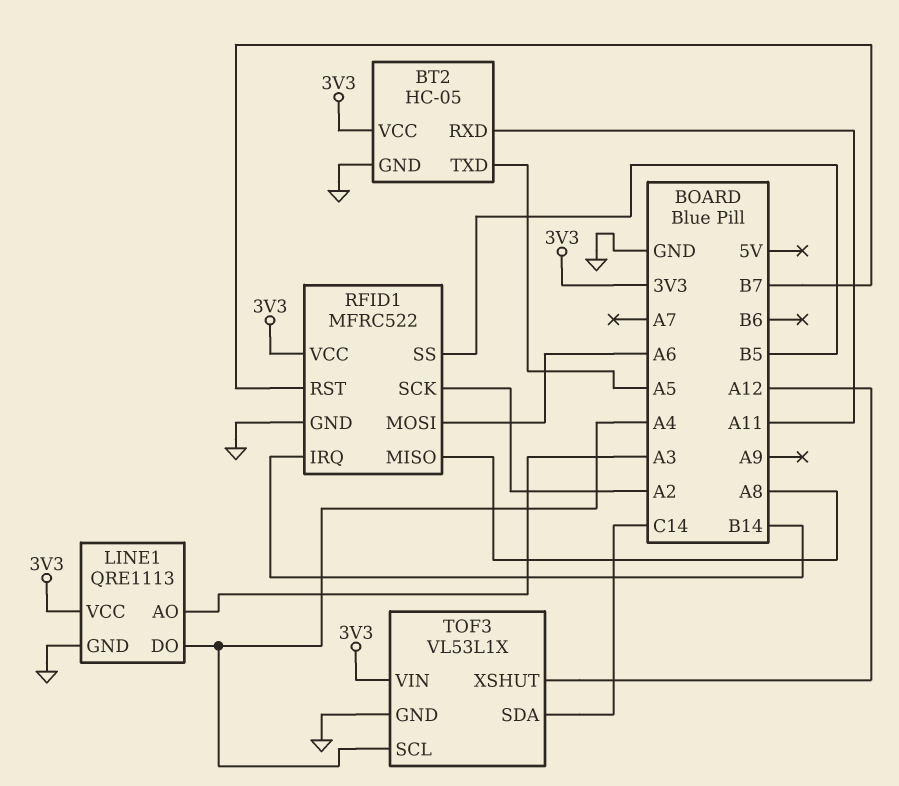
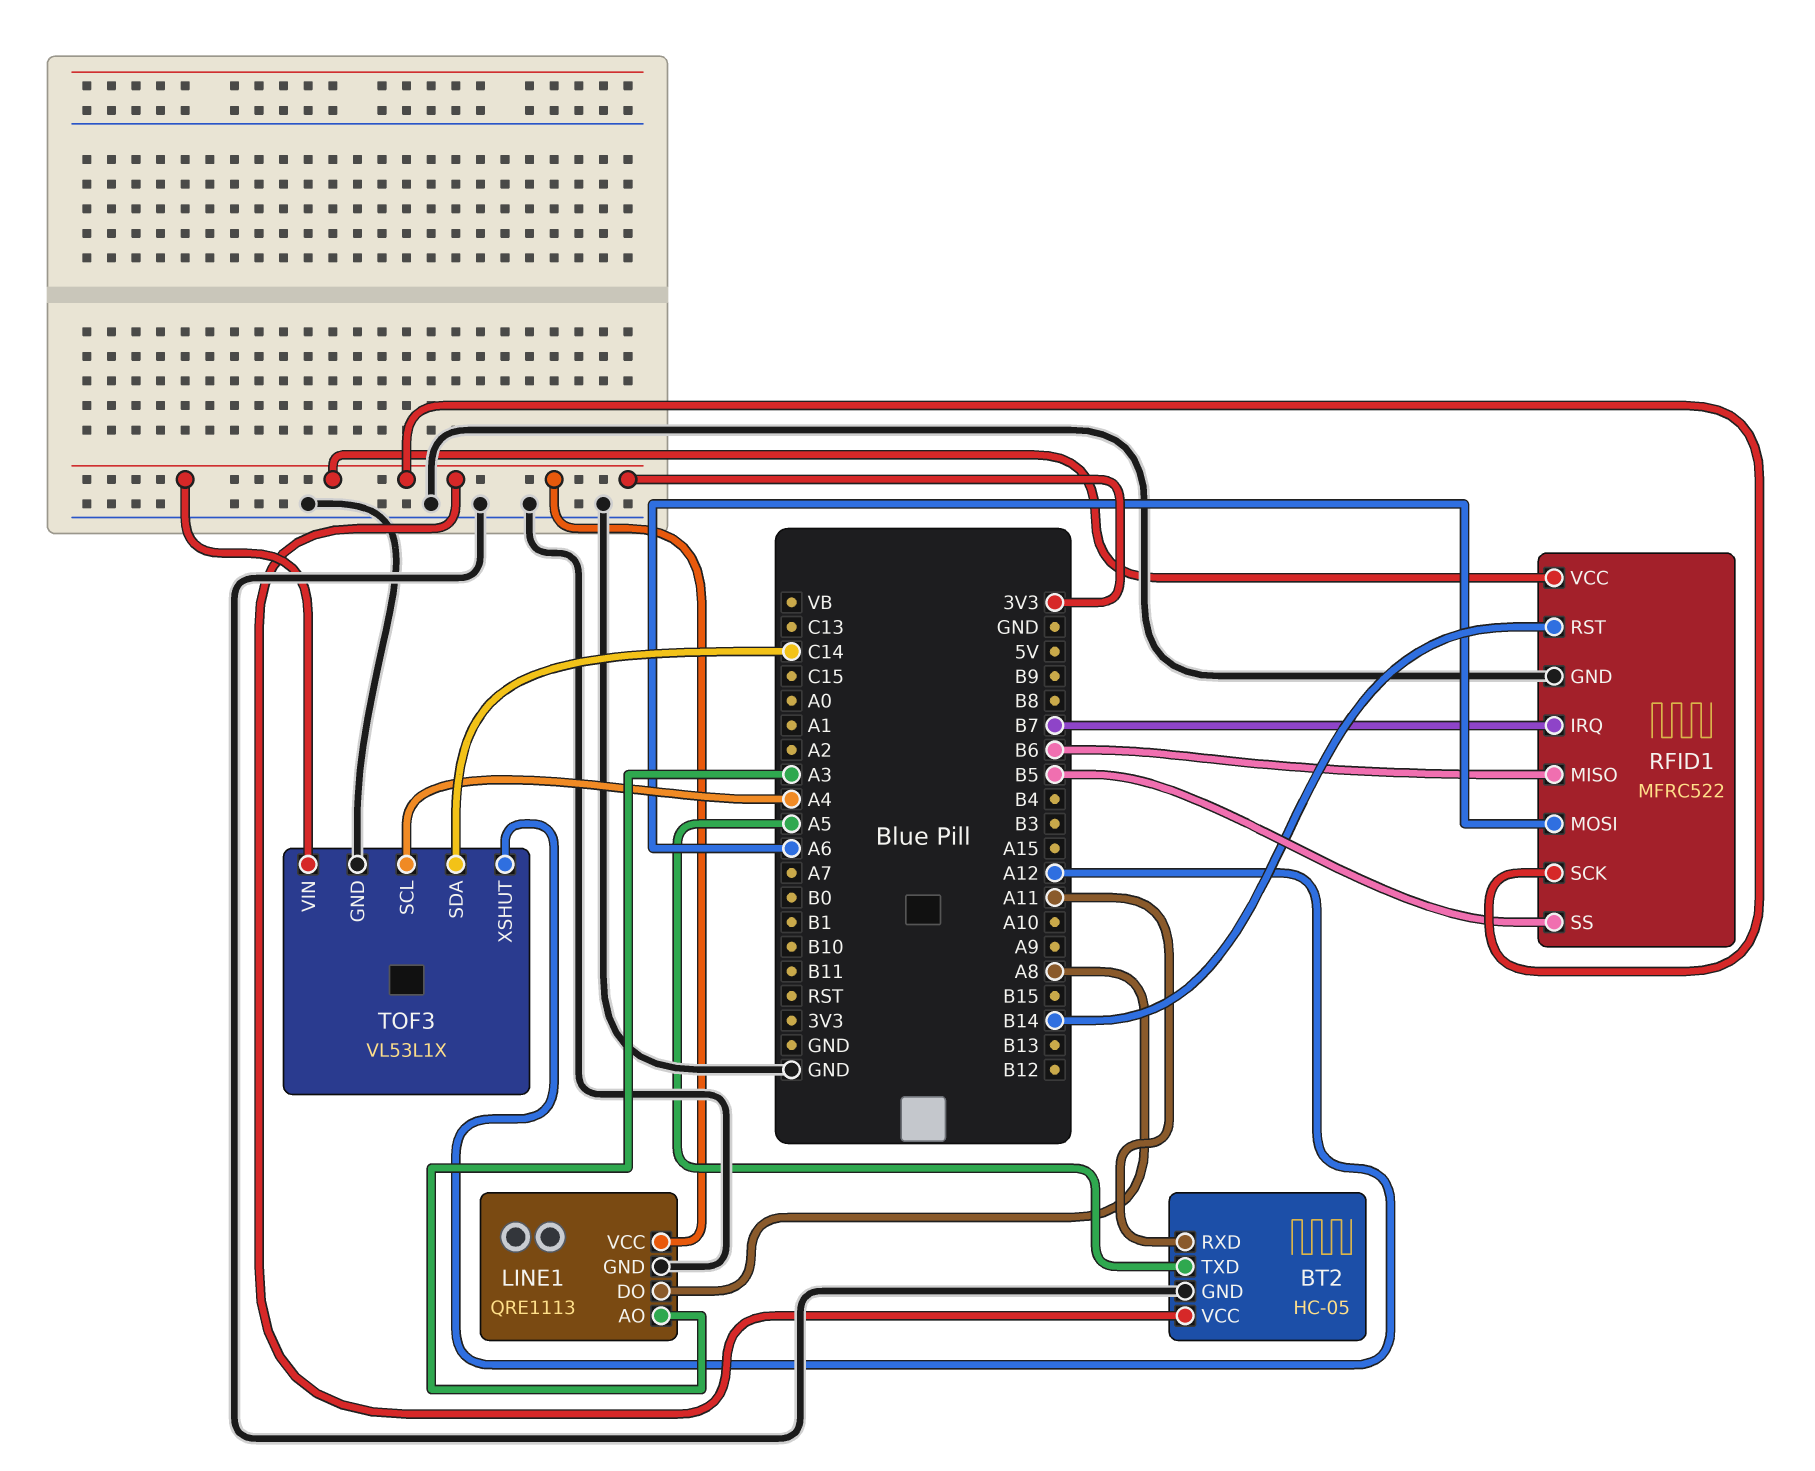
LINE1 pin DO: A4 -> A8
RFID1 pin IRQ: B14 -> B7
RFID1 pin MISO: A8 -> B6
RFID1 pin RST: B7 -> B14
RFID1 pin SCK: A2 -> 3V3

